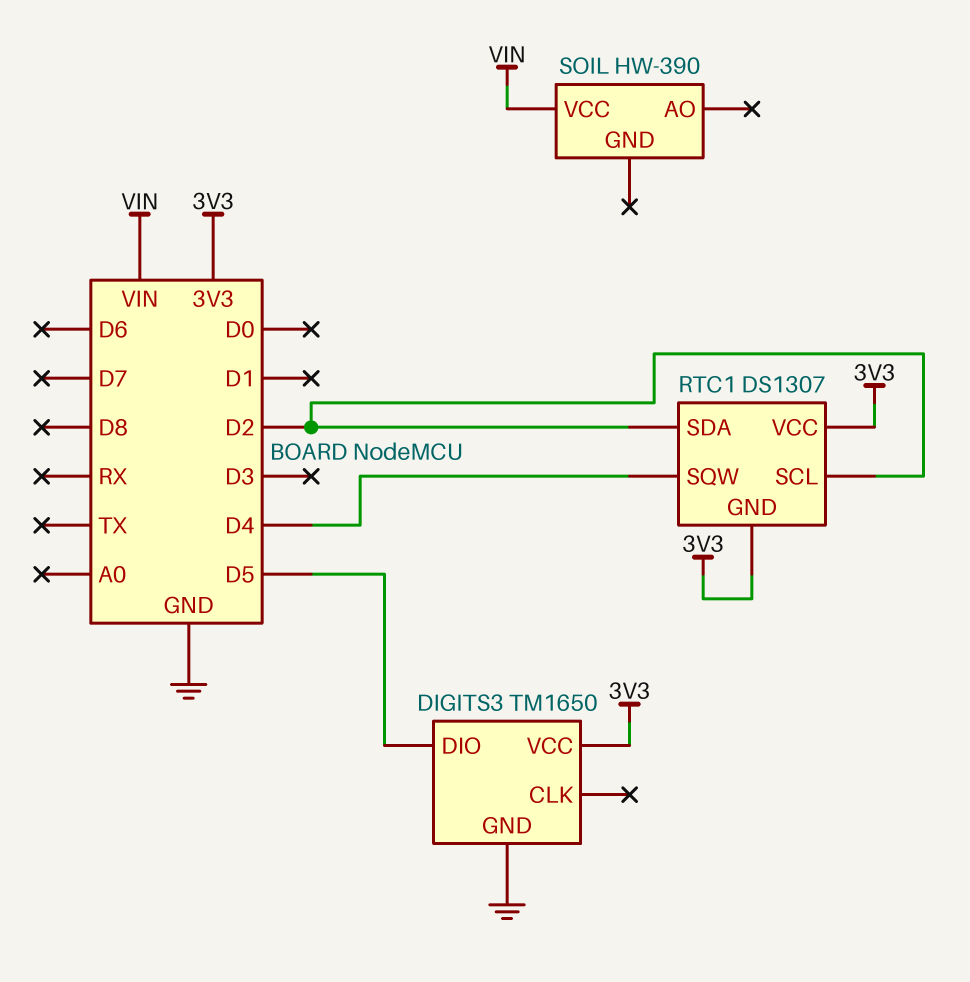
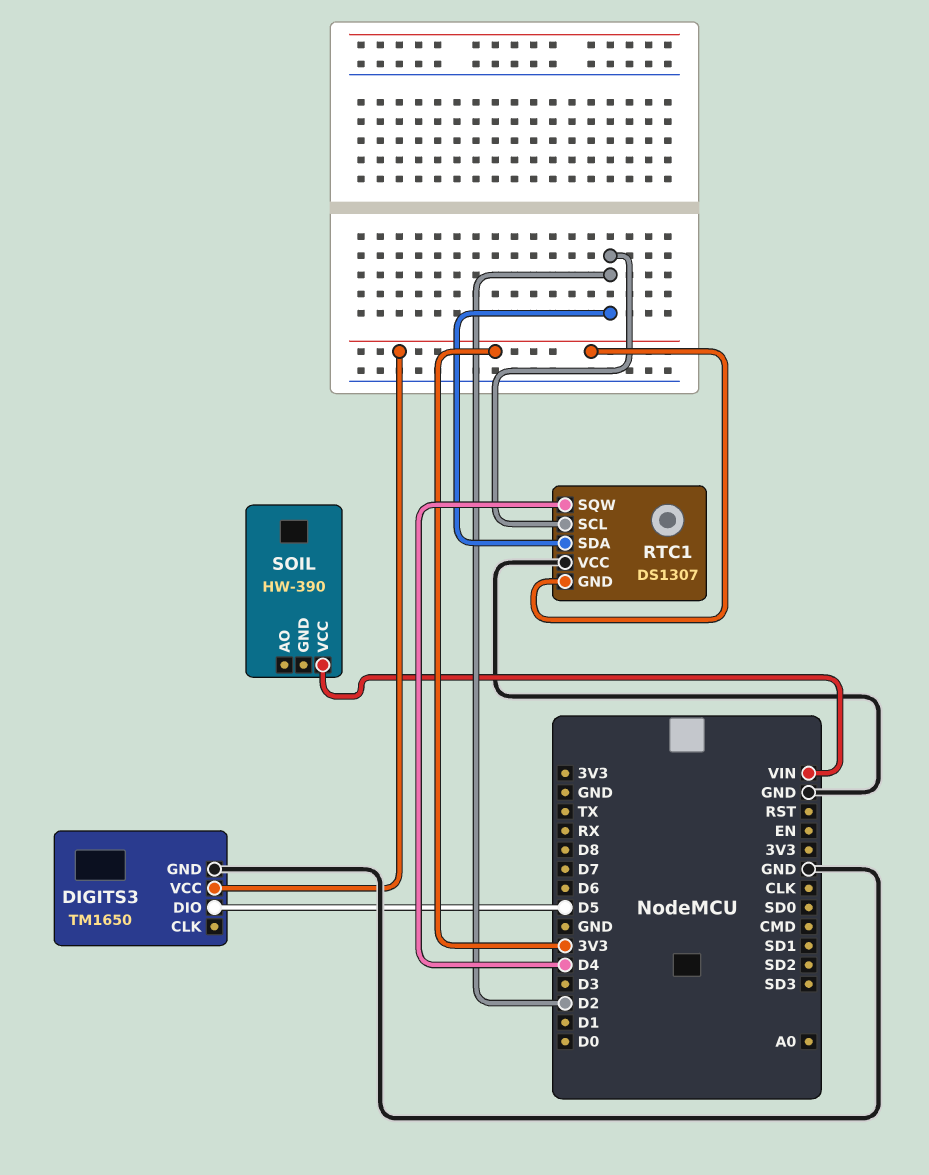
RTC1 pin VCC: 3V3 -> GND

